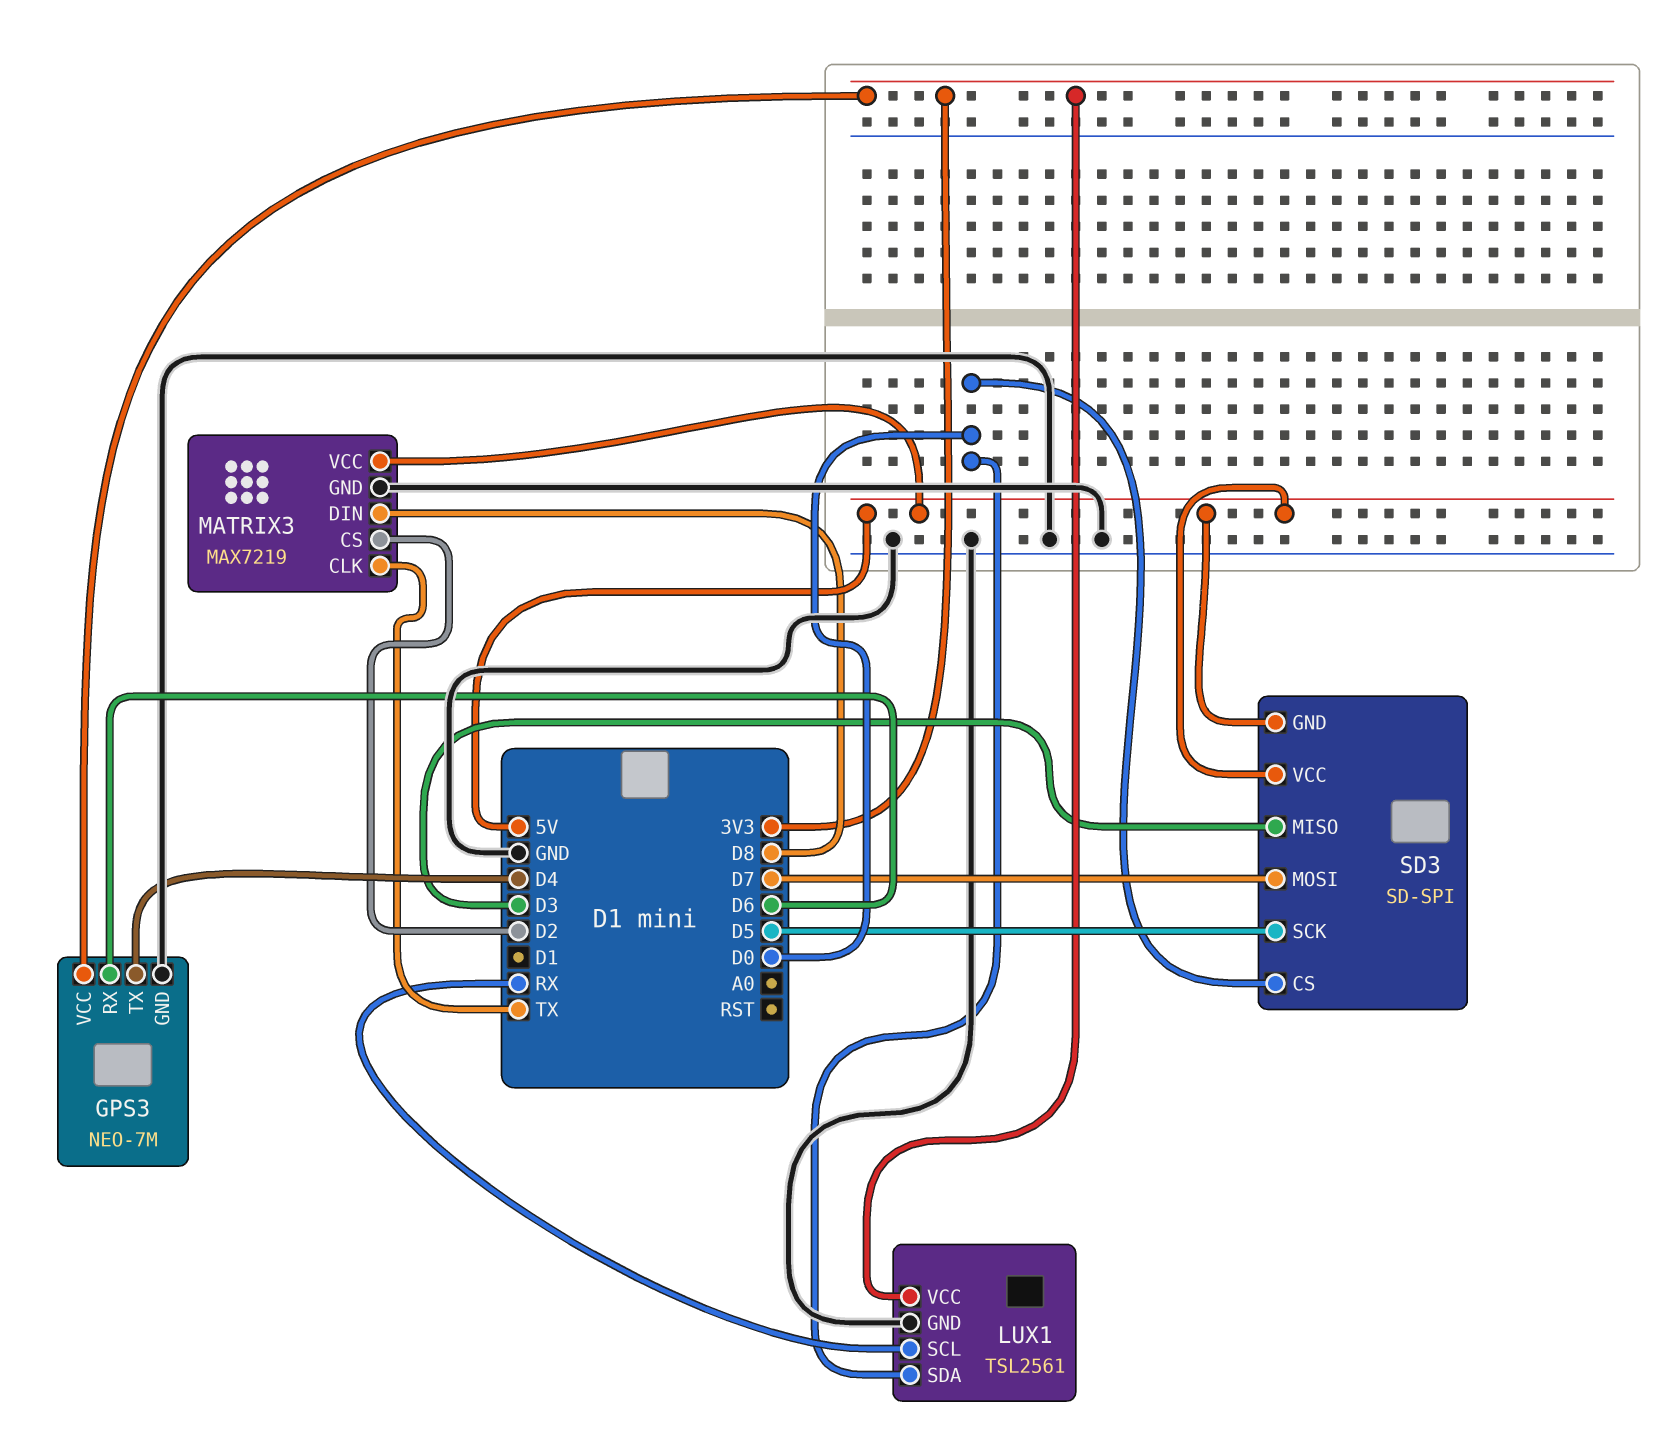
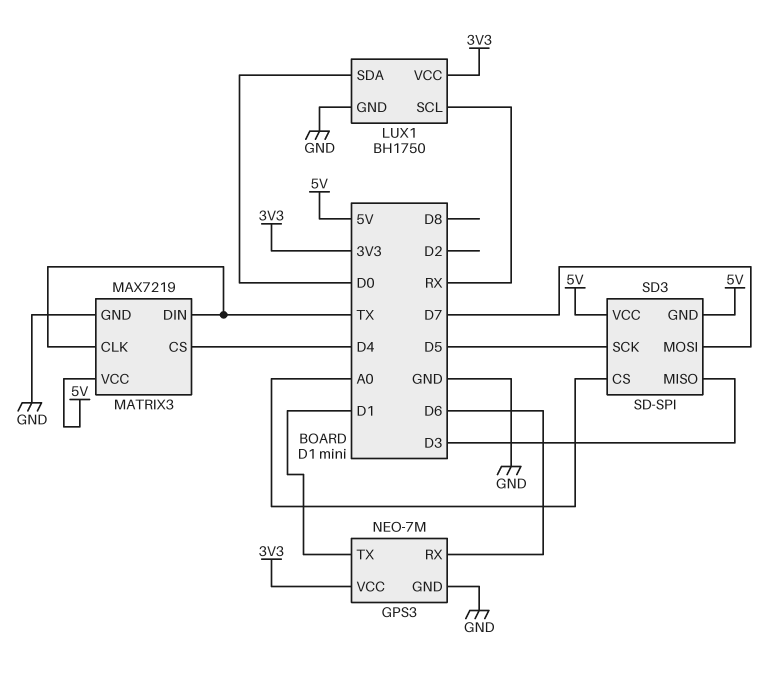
GPS3 pin TX: D4 -> D1
LUX1: TSL2561 -> BH1750
MATRIX3 pin CS: D2 -> D4
MATRIX3 pin DIN: D8 -> TX
SD3 pin CS: D0 -> A0

